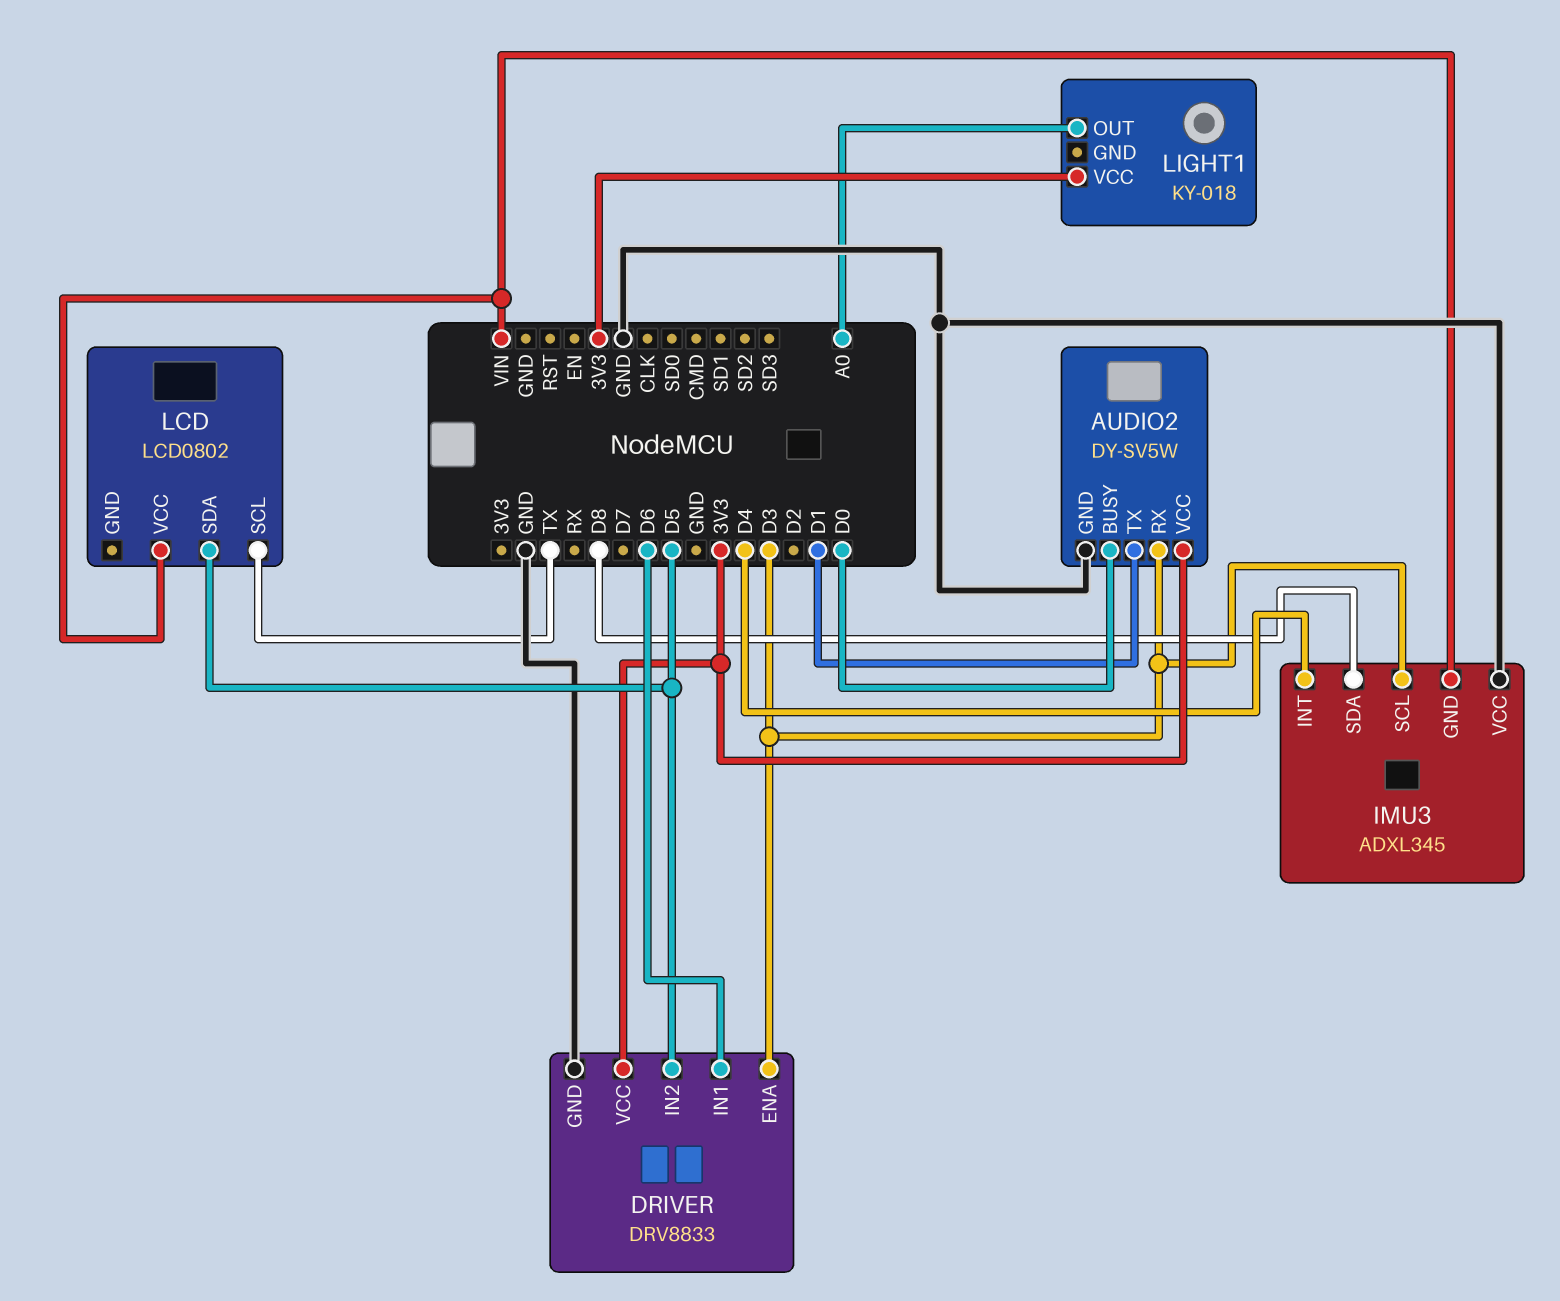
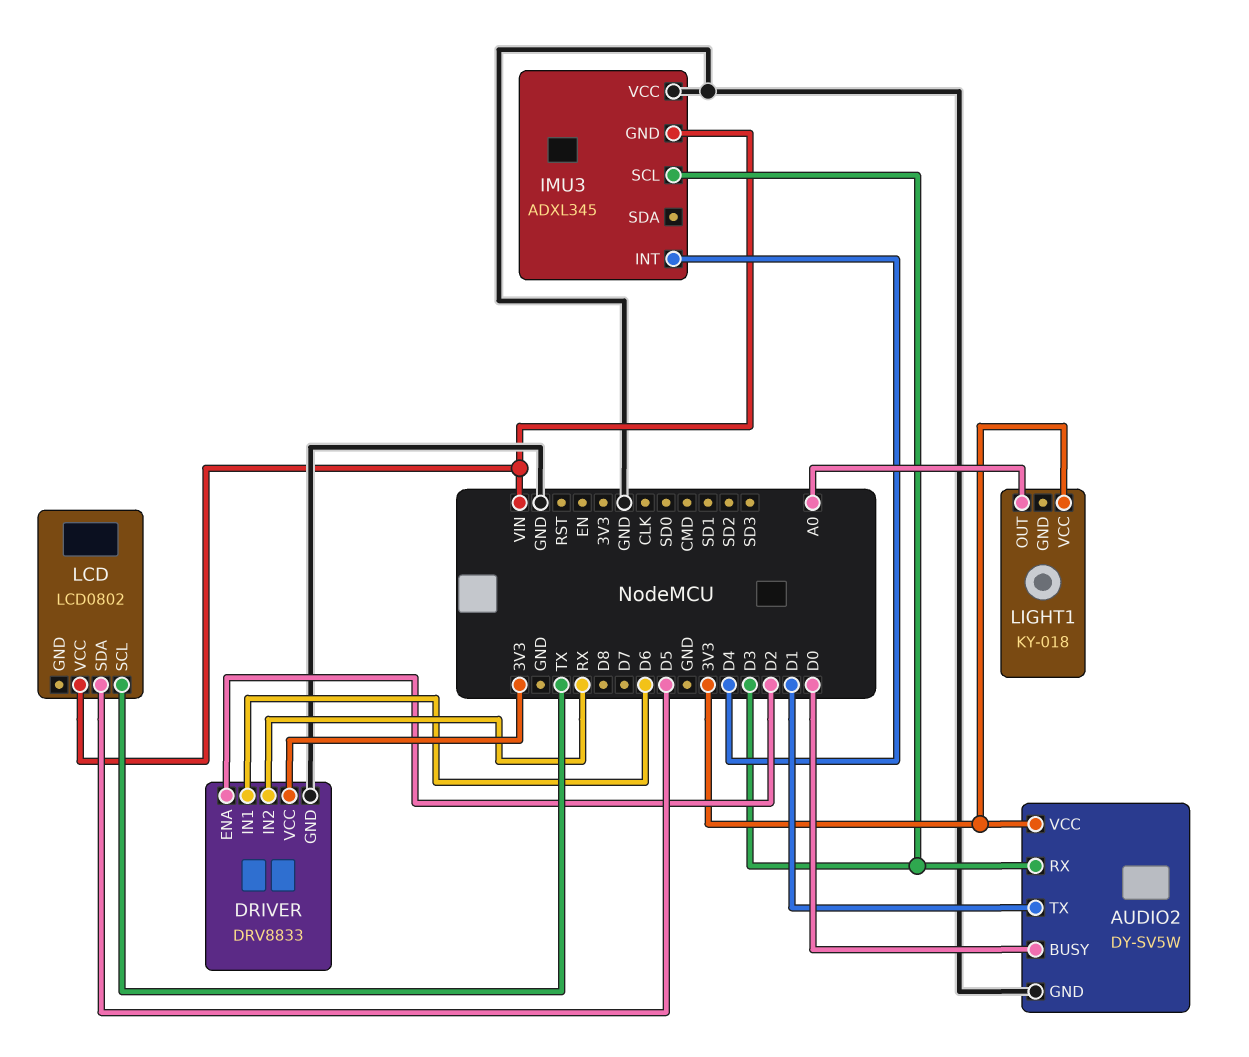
DRIVER pin ENA: D3 -> D2
DRIVER pin IN2: D5 -> RX
IMU3 pin SDA: D8 -> none

